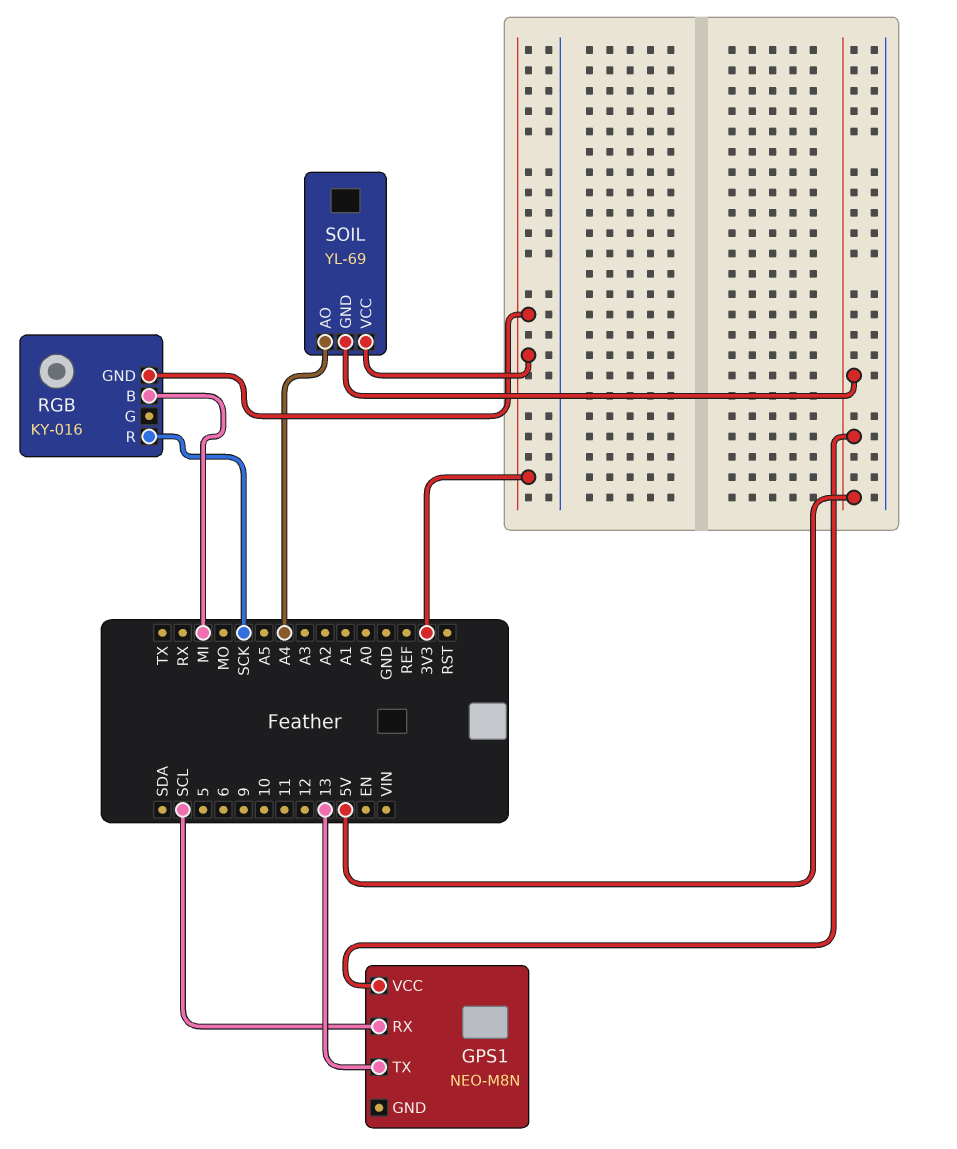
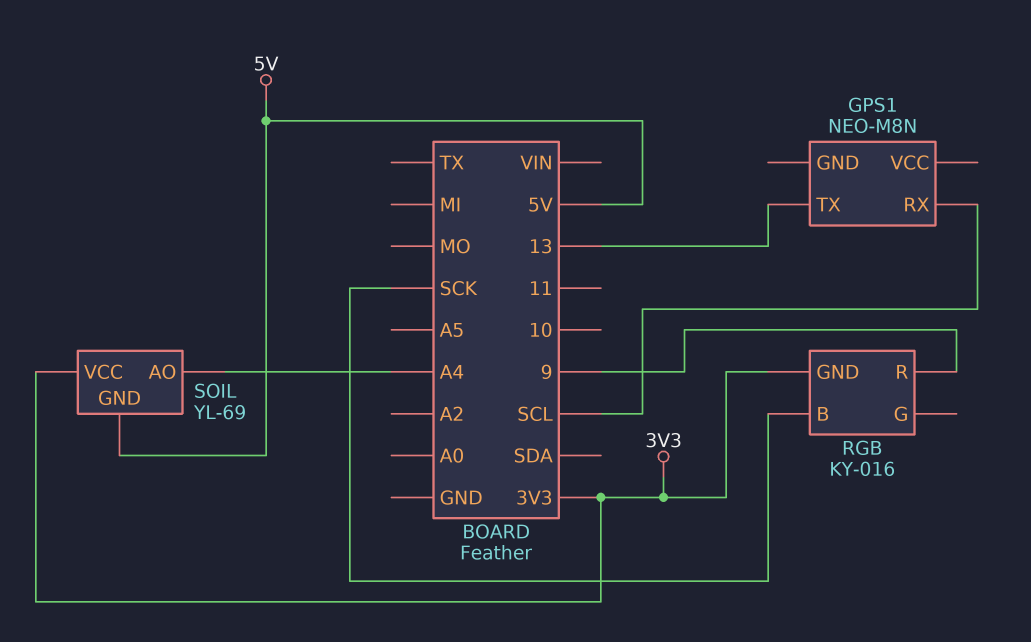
GPS1 pin VCC: 5V -> none
RGB pin B: MI -> SCK
RGB pin R: SCK -> 9

